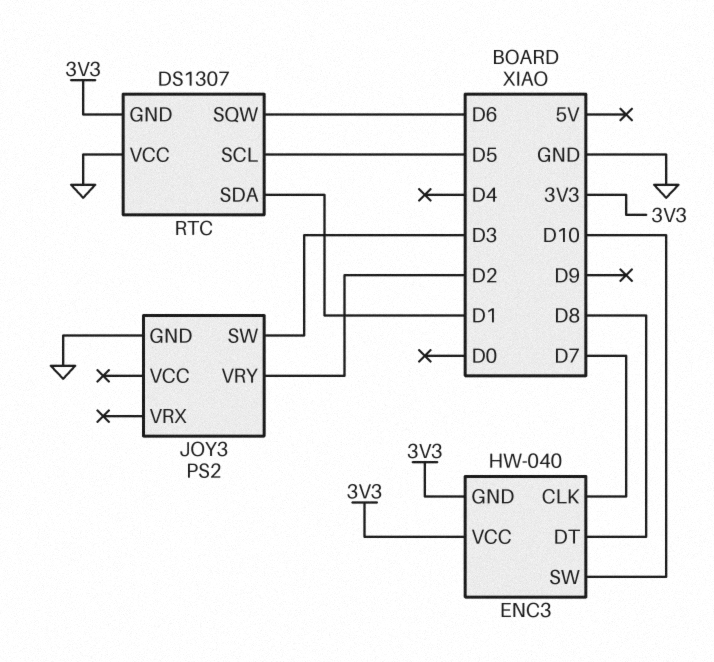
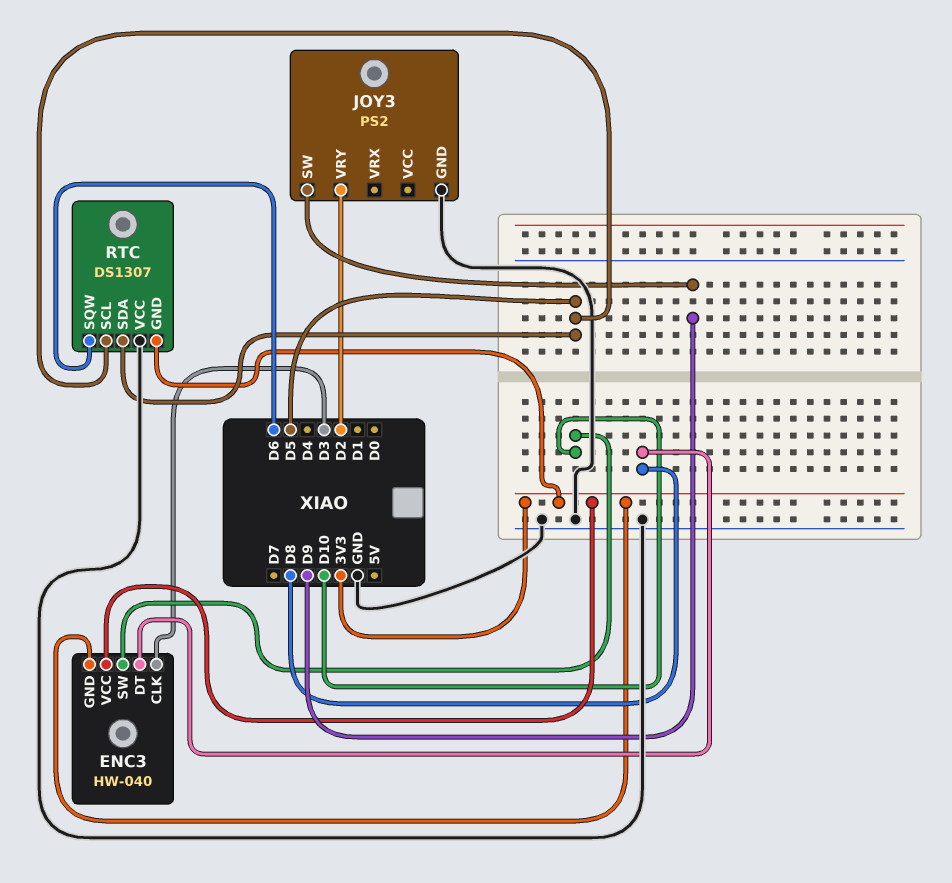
ENC3 pin CLK: D7 -> D3
JOY3 pin SW: D3 -> D9
RTC pin SDA: D1 -> D5

